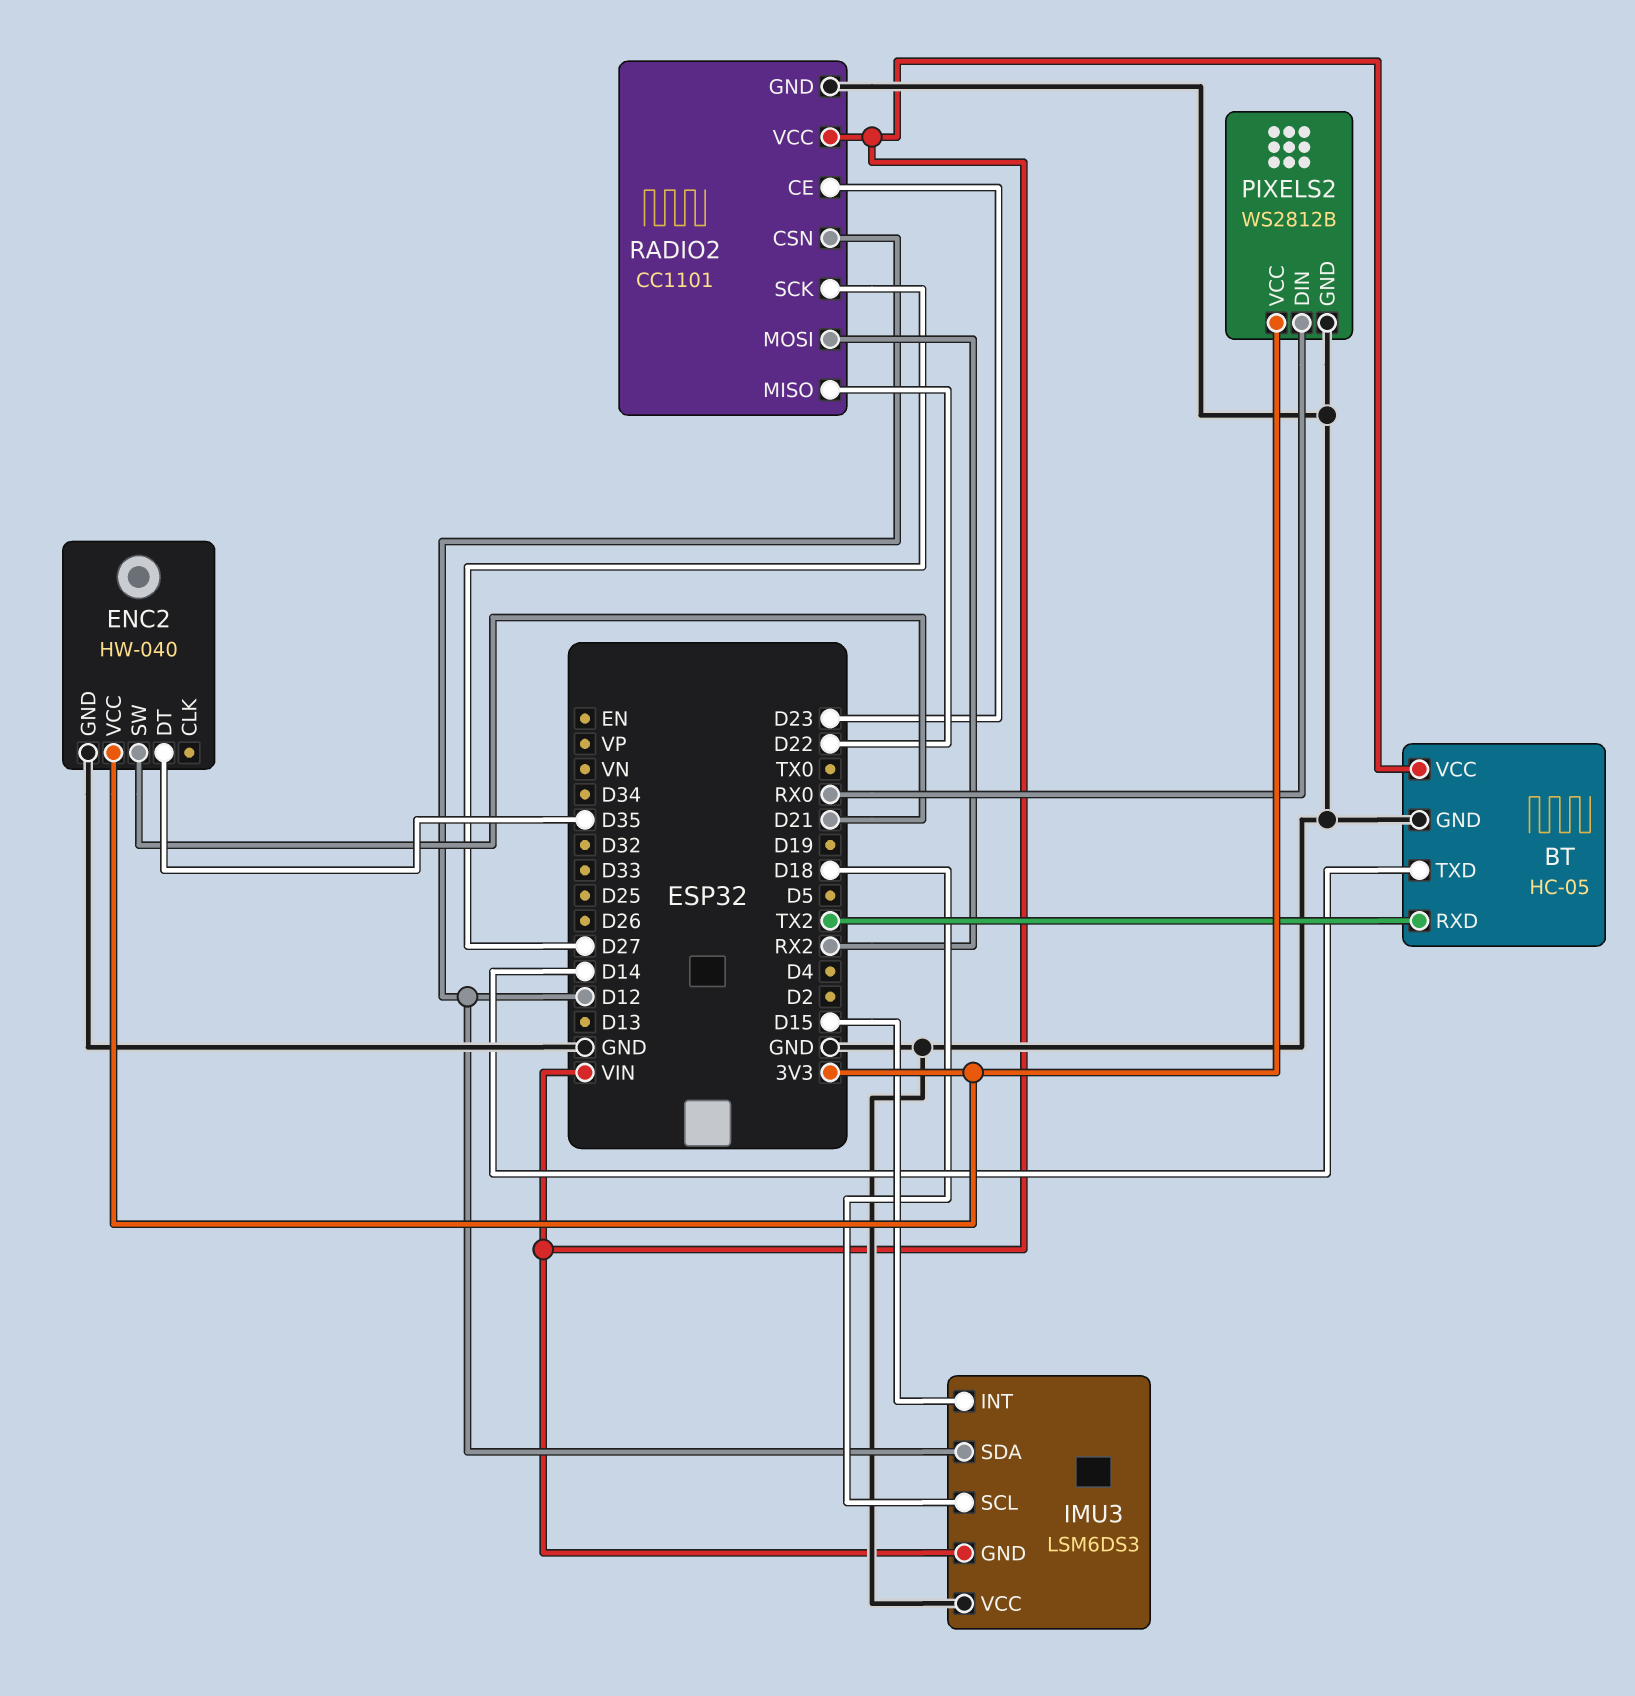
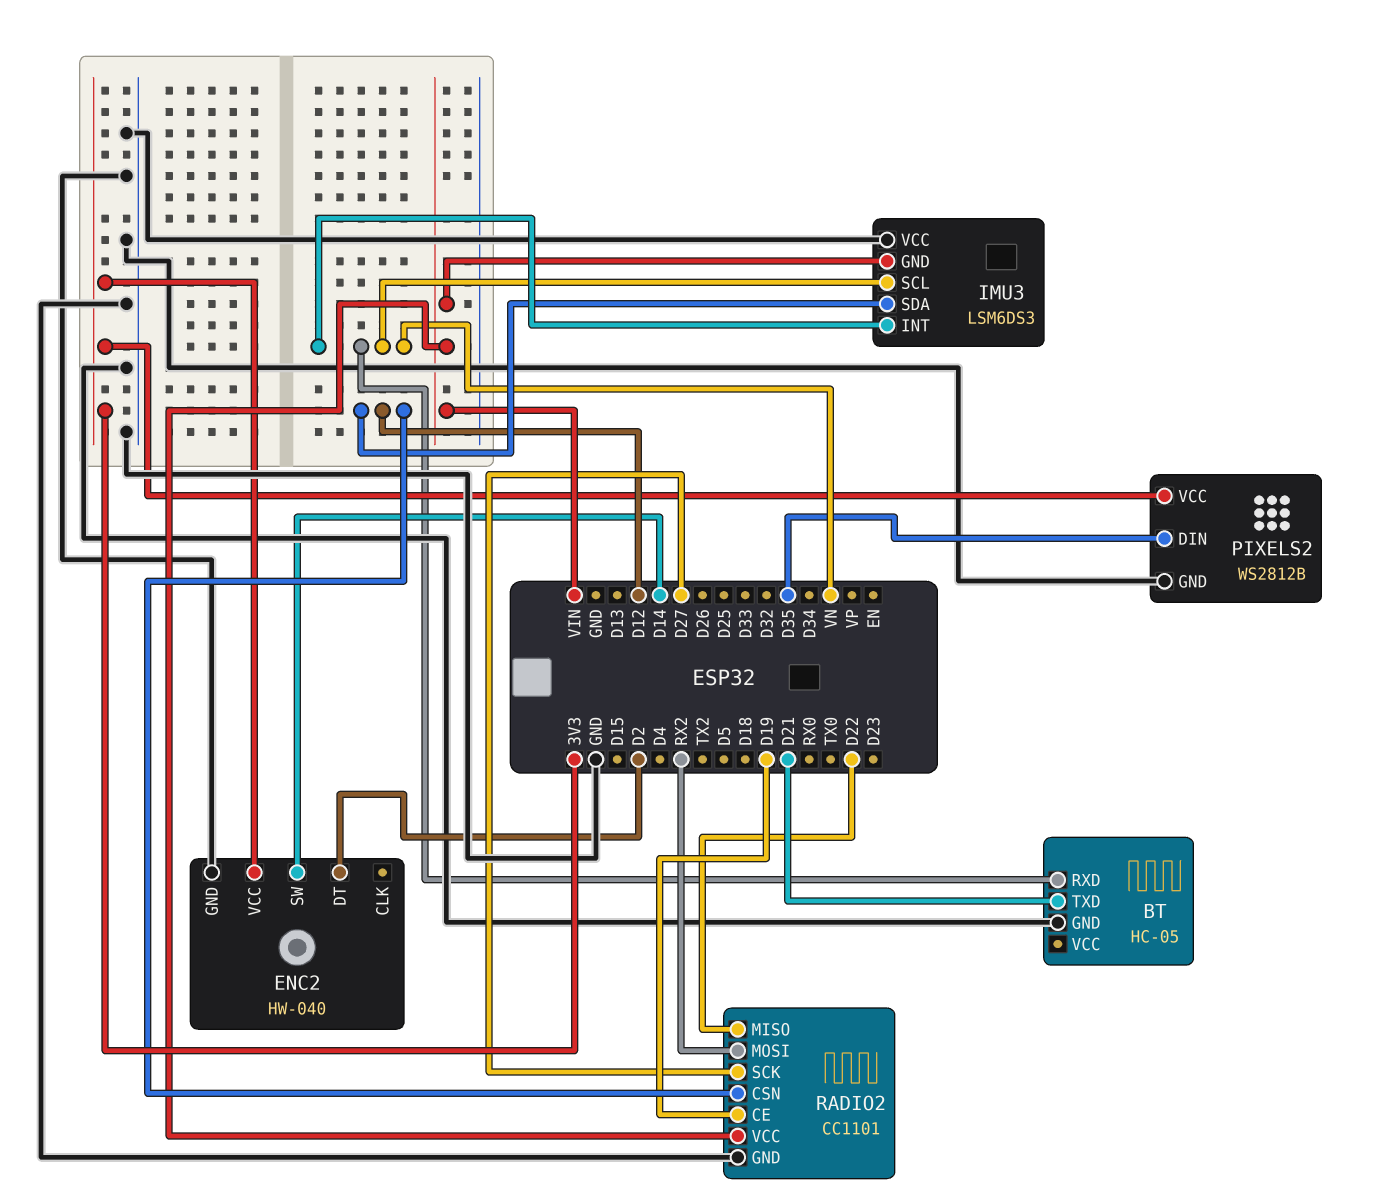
BT pin RXD: TX2 -> VN
BT pin TXD: D14 -> D21
BT pin VCC: VIN -> none
ENC2 pin DT: D35 -> D2
ENC2 pin SW: D21 -> D14
IMU3 pin INT: D15 -> VN
IMU3 pin SCL: D18 -> VN
PIXELS2 pin DIN: RX0 -> D35
RADIO2 pin CE: D23 -> D19

